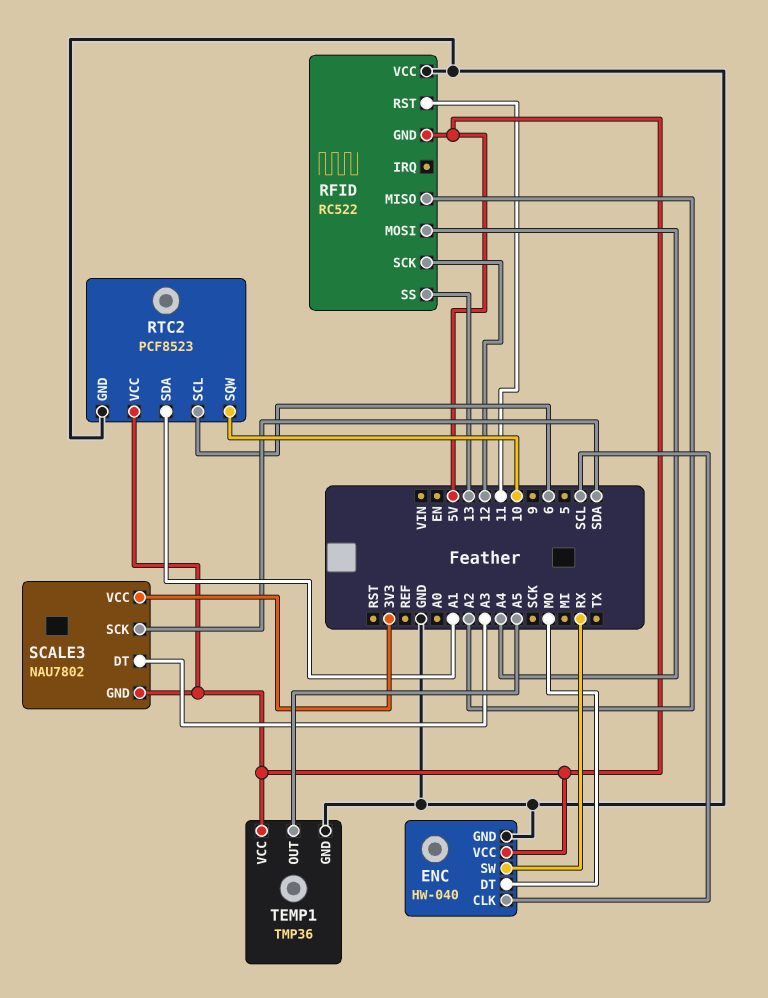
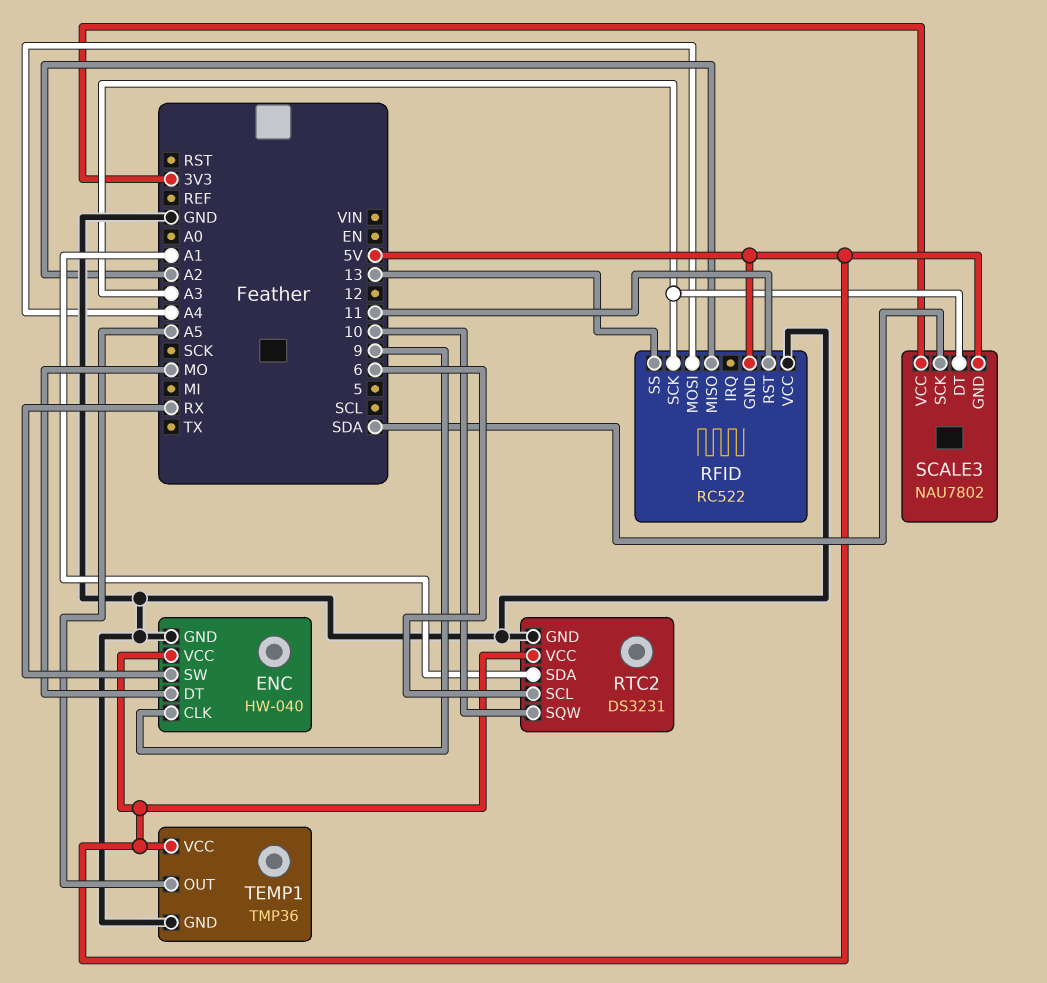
ENC pin CLK: SCL -> 9
RFID pin SCK: 12 -> A3
RTC2: PCF8523 -> DS3231

